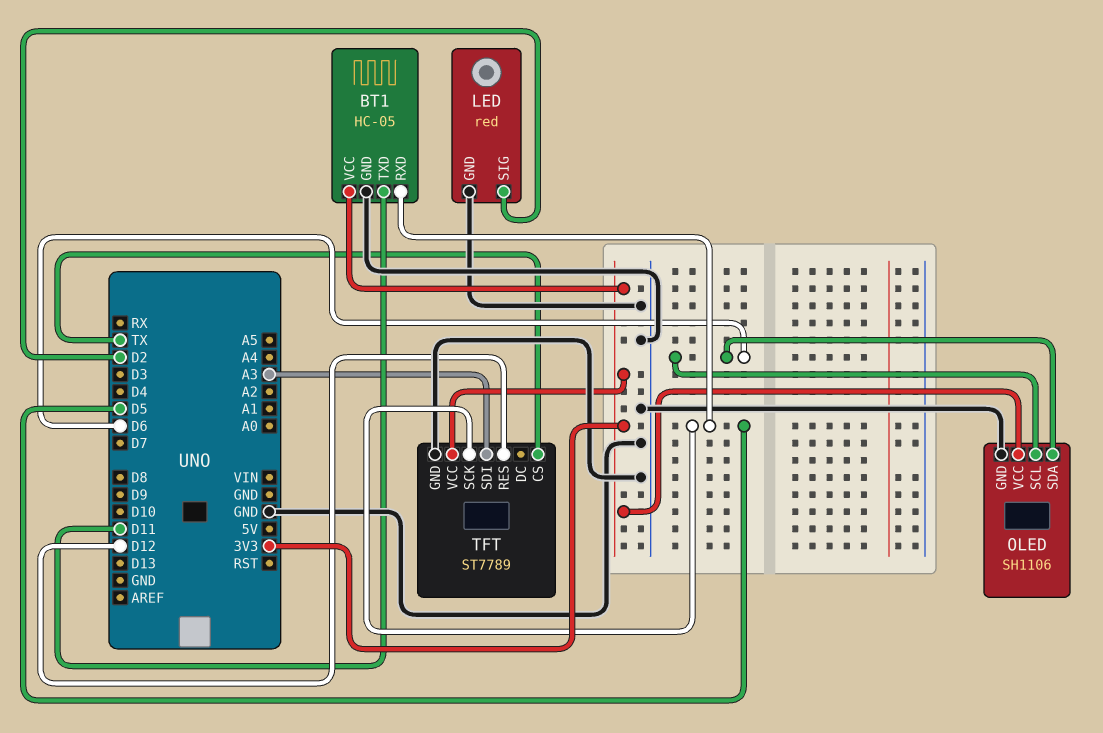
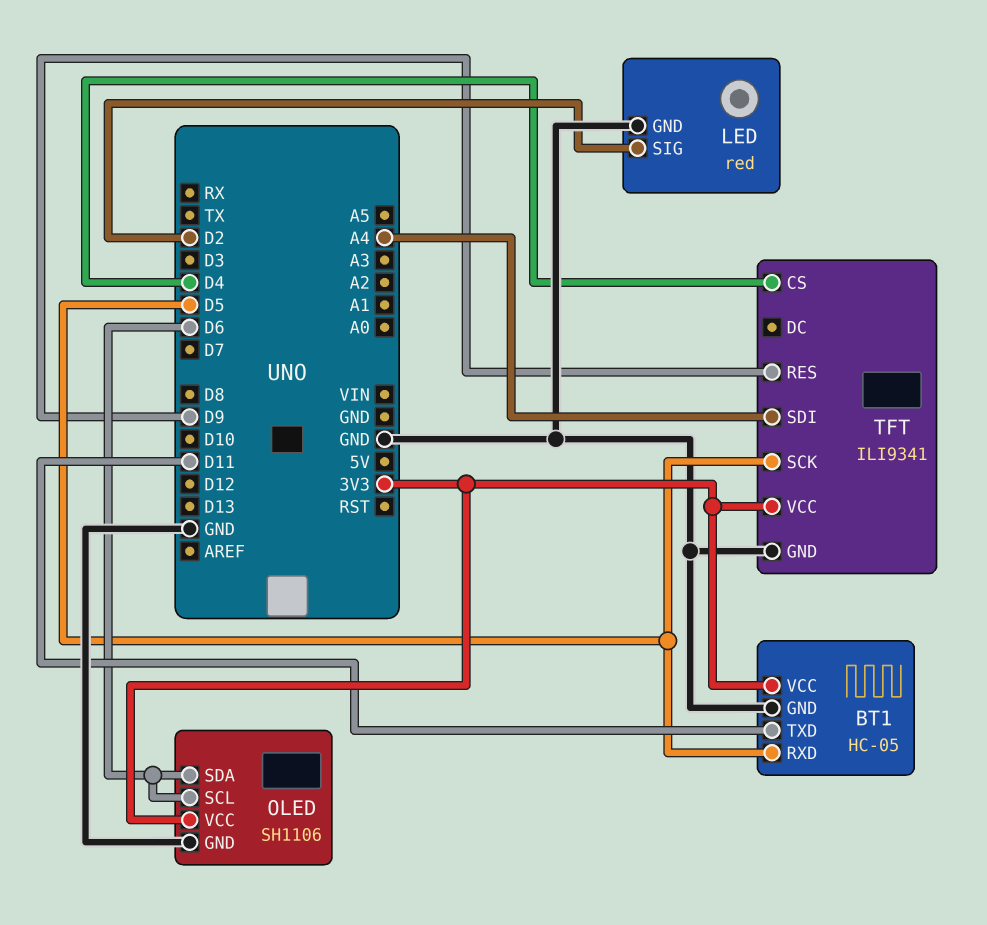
TFT: ST7789 -> ILI9341
TFT pin CS: TX -> D4
TFT pin RES: D12 -> D9
TFT pin SDI: A3 -> A4

